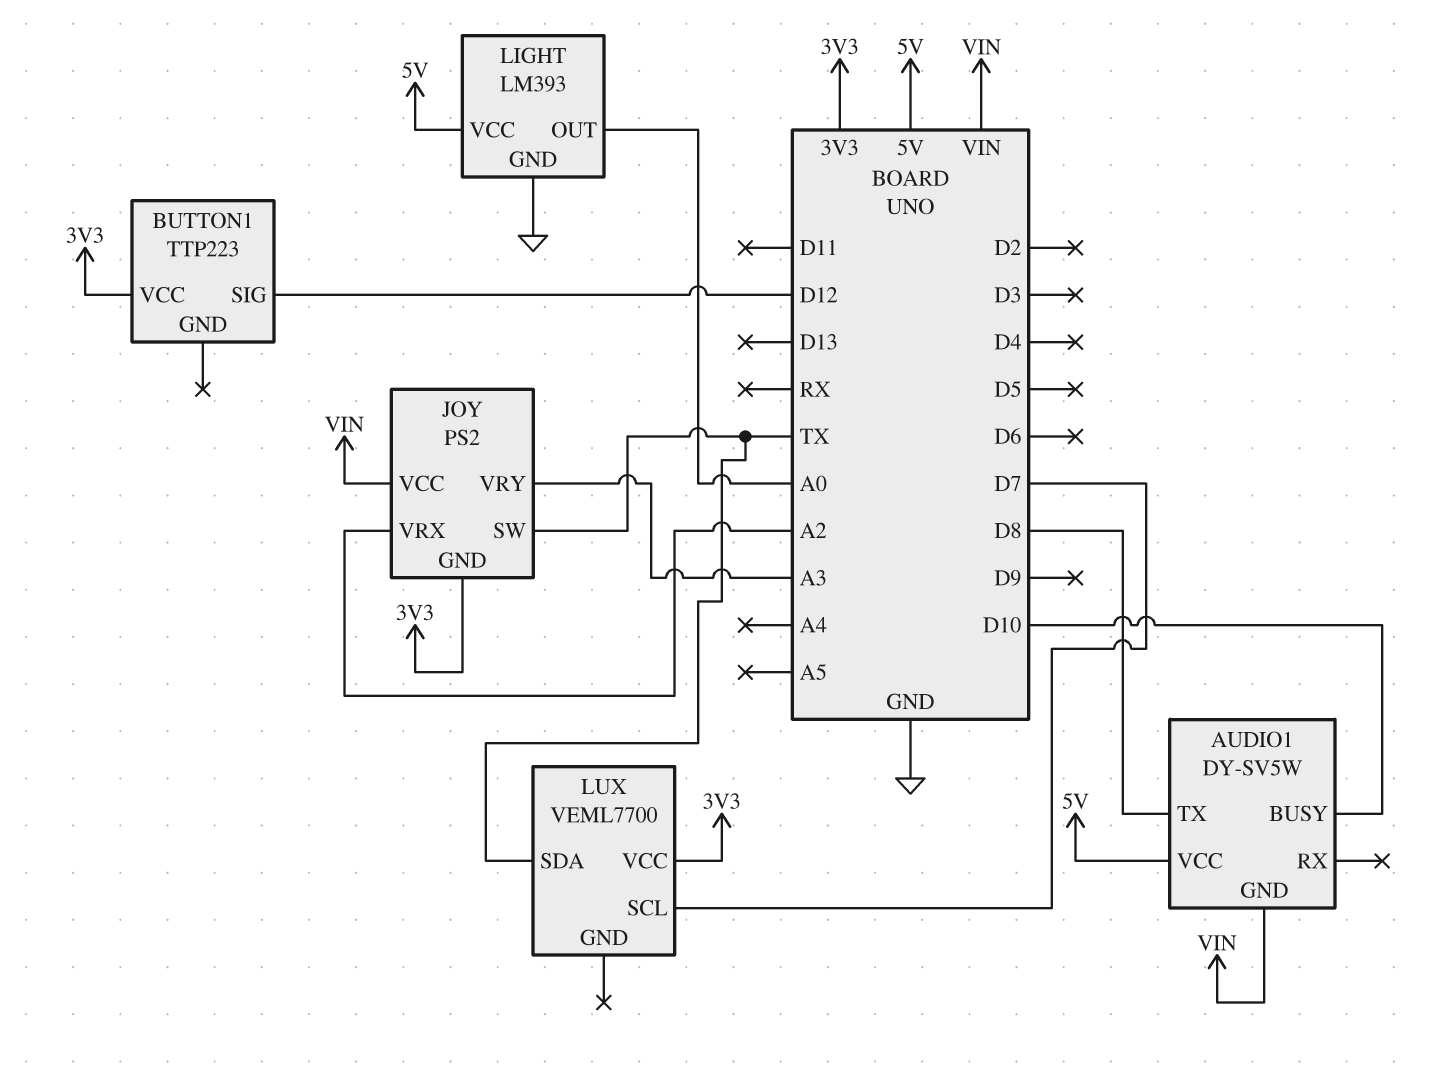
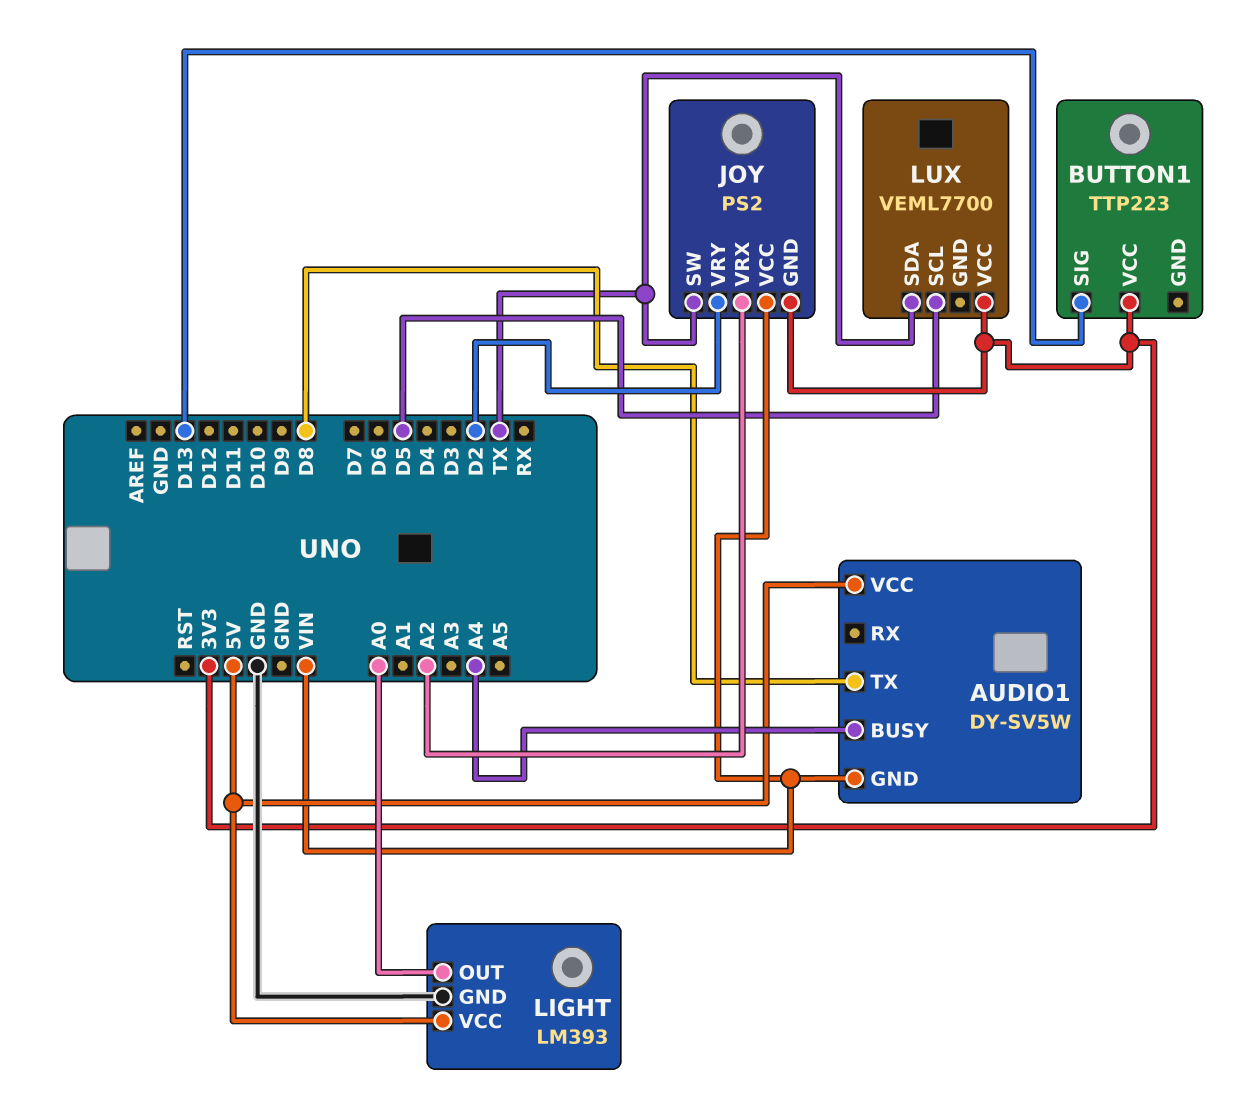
AUDIO1 pin BUSY: D10 -> A4
BUTTON1 pin SIG: D12 -> D13
JOY pin VRY: A3 -> D2
LUX pin SCL: D7 -> D5

